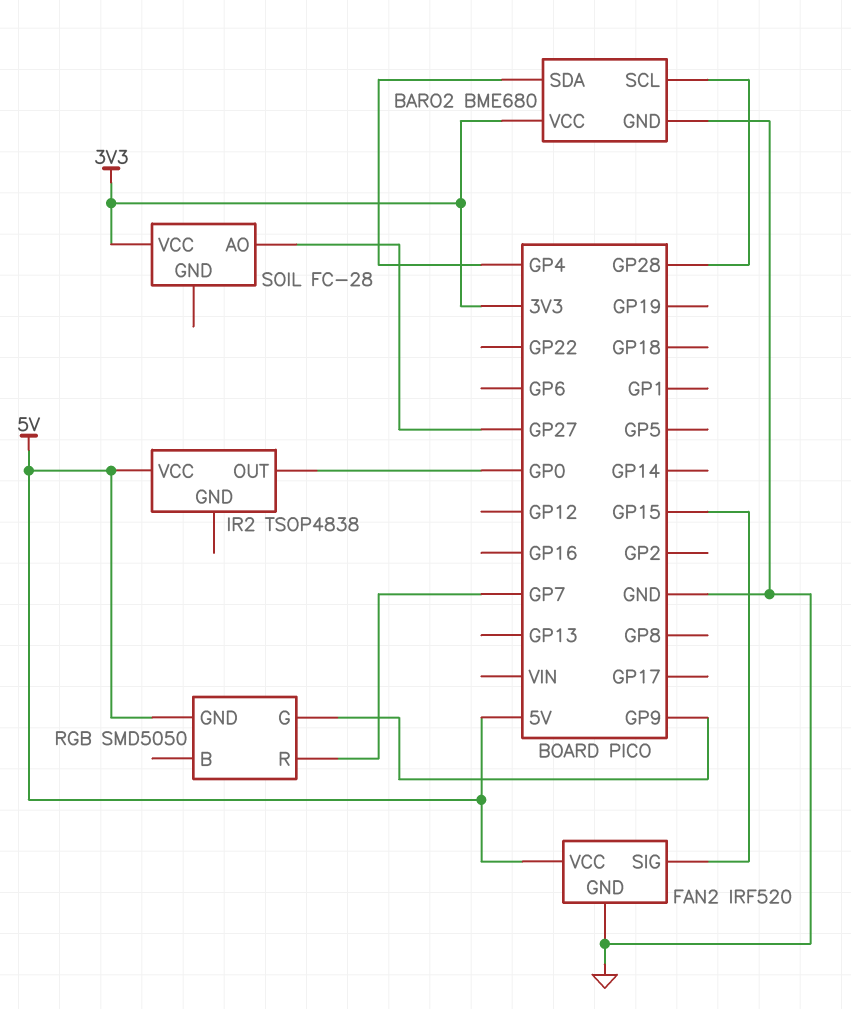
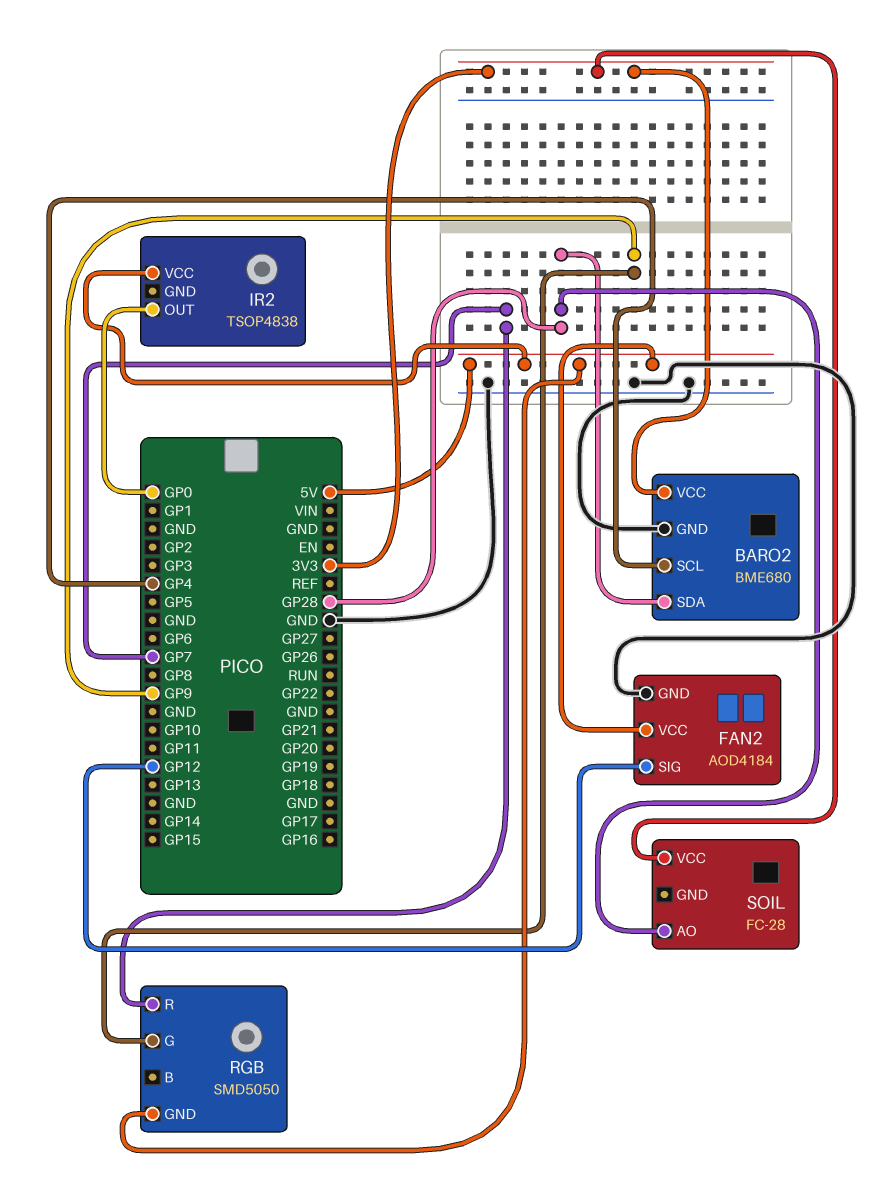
BARO2 pin SCL: GP28 -> GP4
BARO2 pin SDA: GP4 -> GP28
FAN2: IRF520 -> AOD4184
FAN2 pin SIG: GP15 -> GP12
SOIL pin AO: GP27 -> GP28

